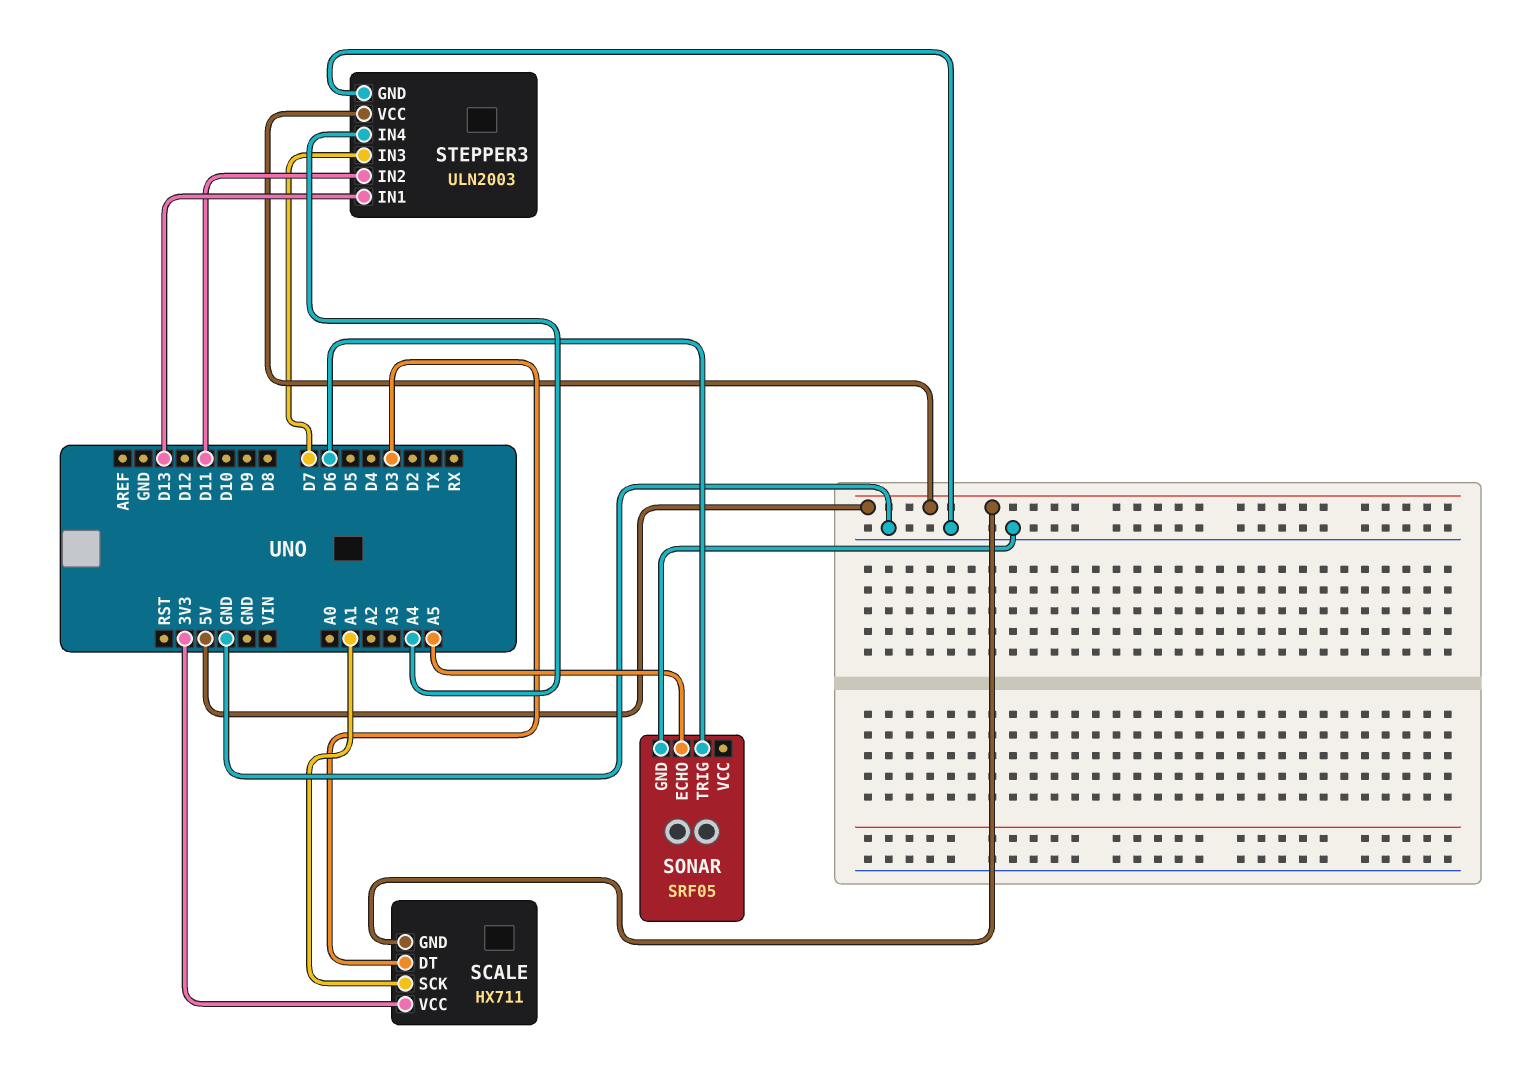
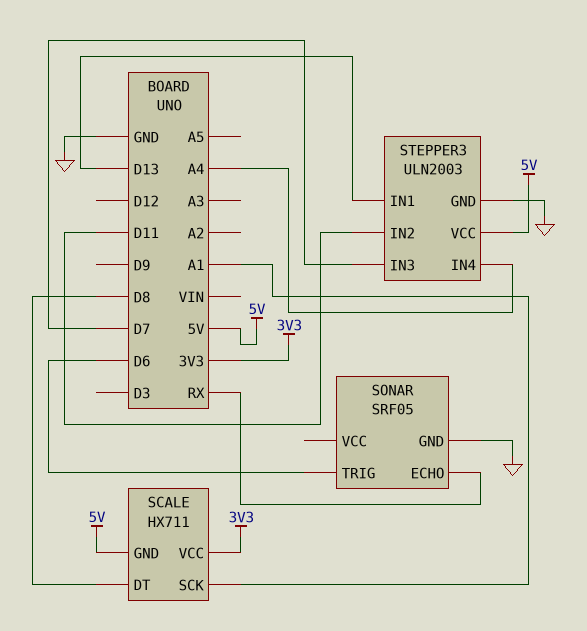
SCALE pin DT: D3 -> D8
SONAR pin ECHO: A5 -> RX

